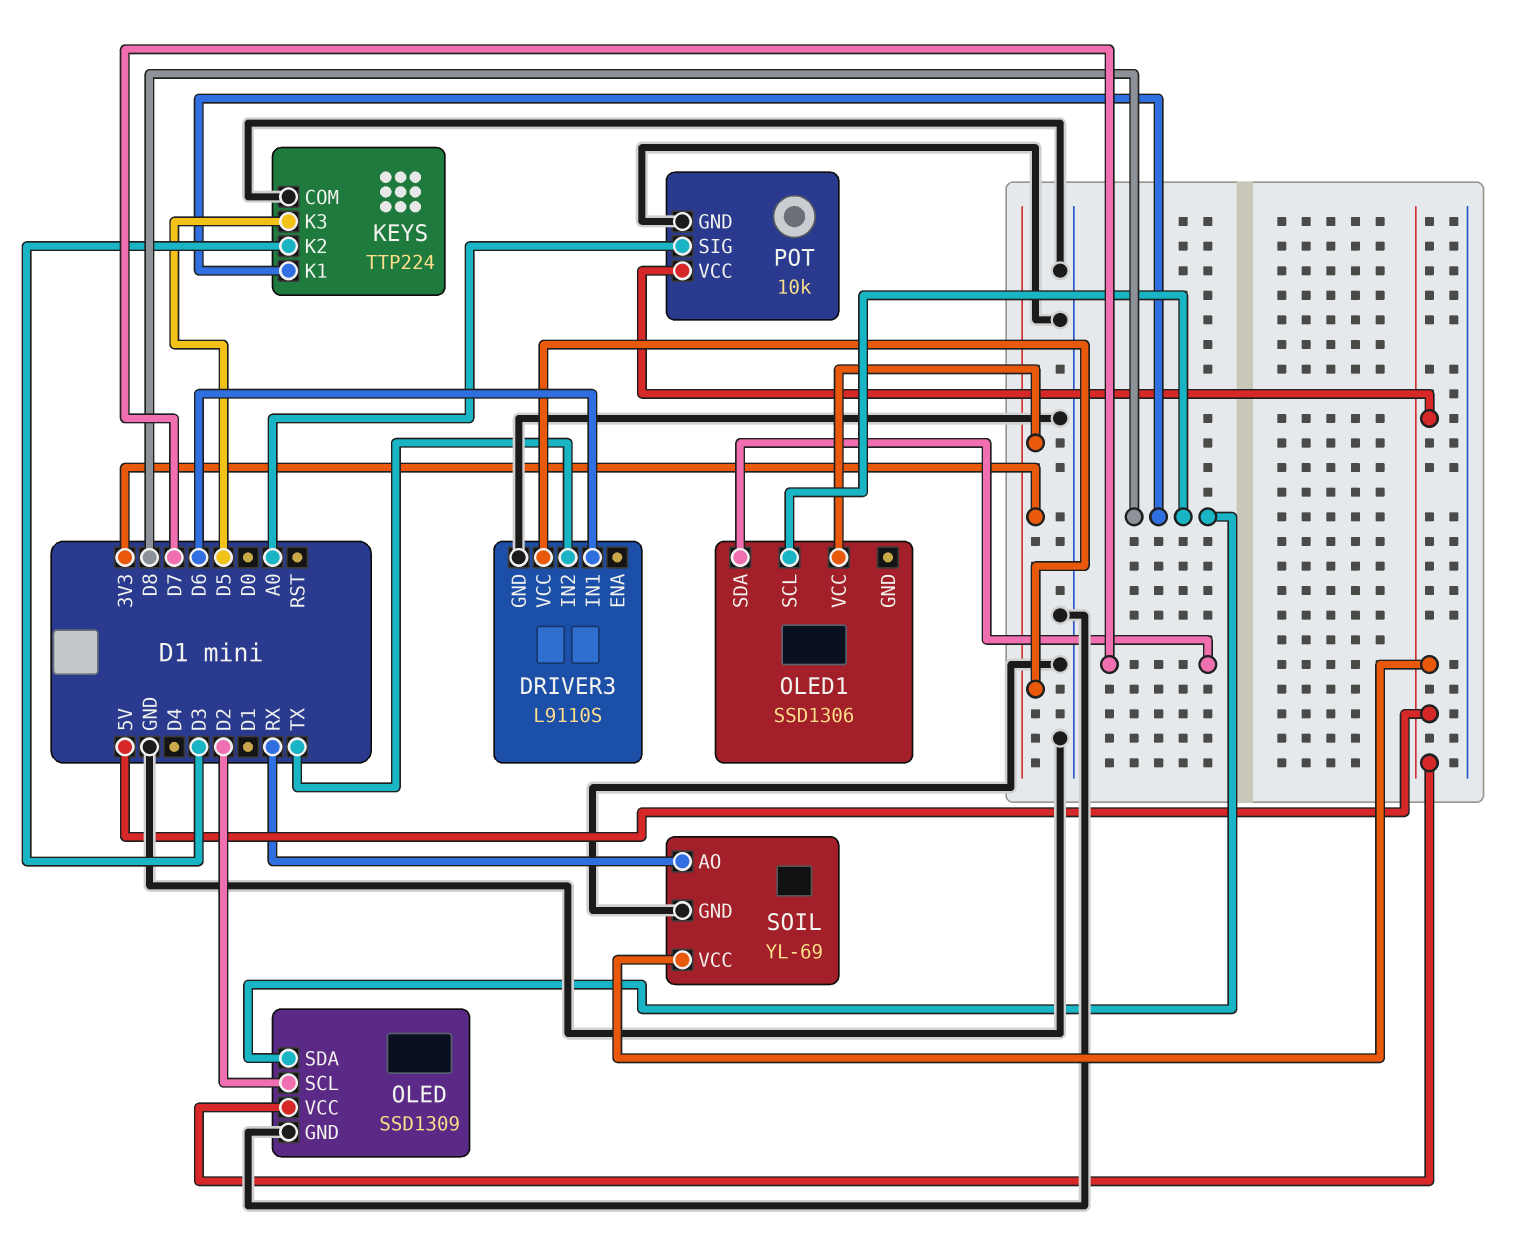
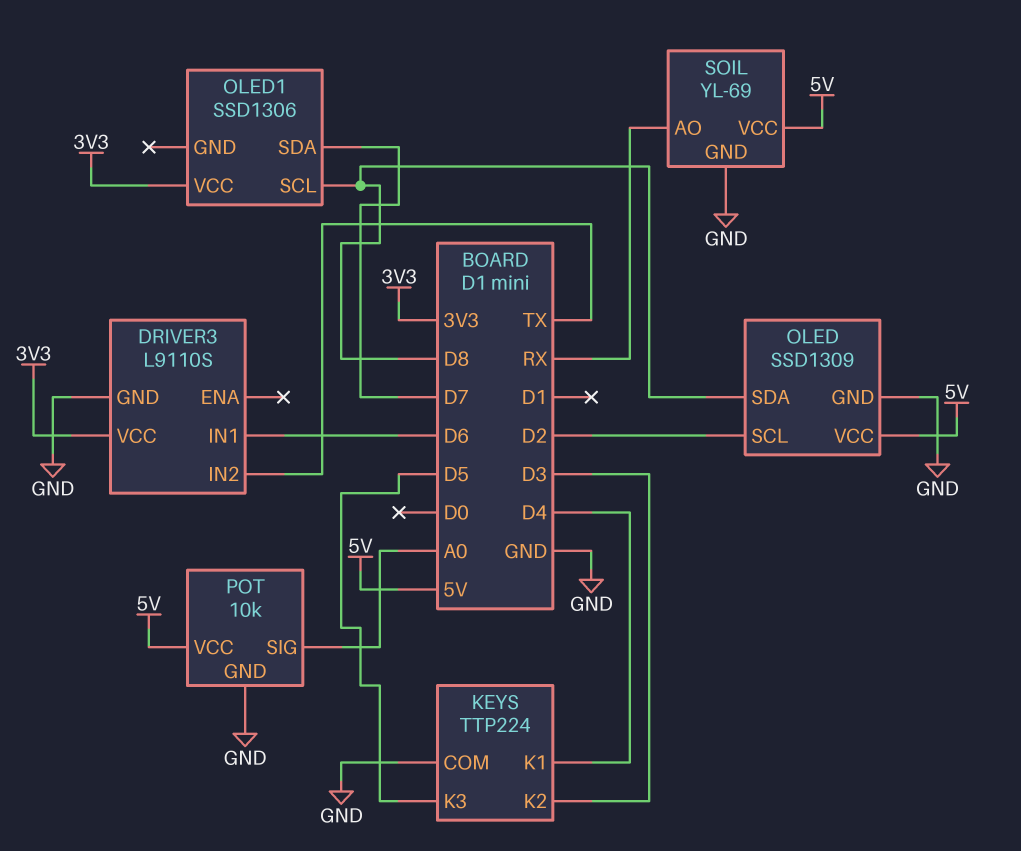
KEYS pin K1: D8 -> D4

